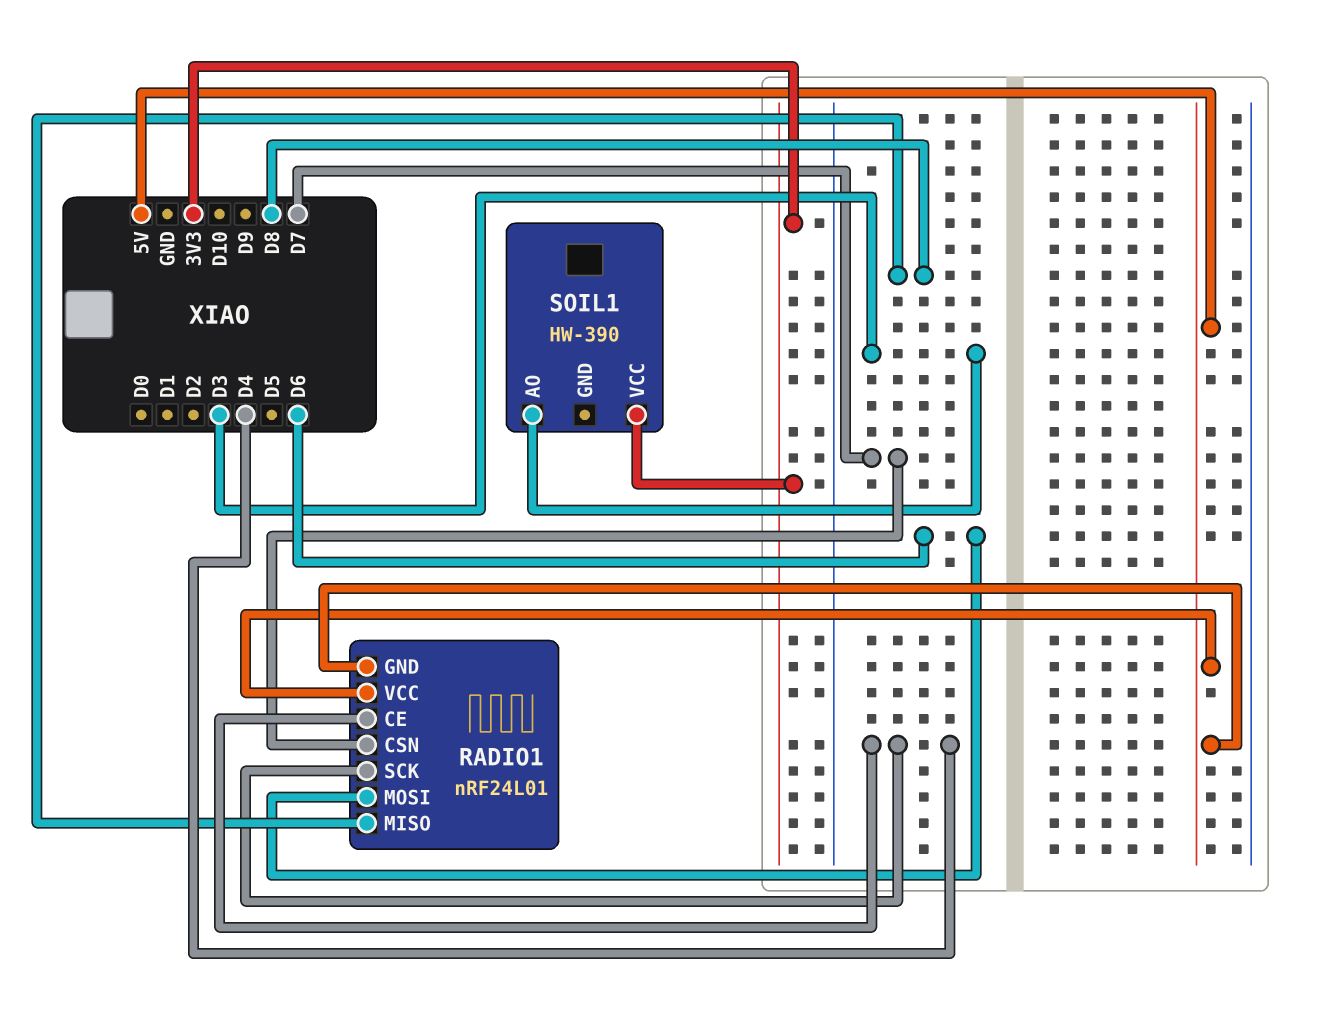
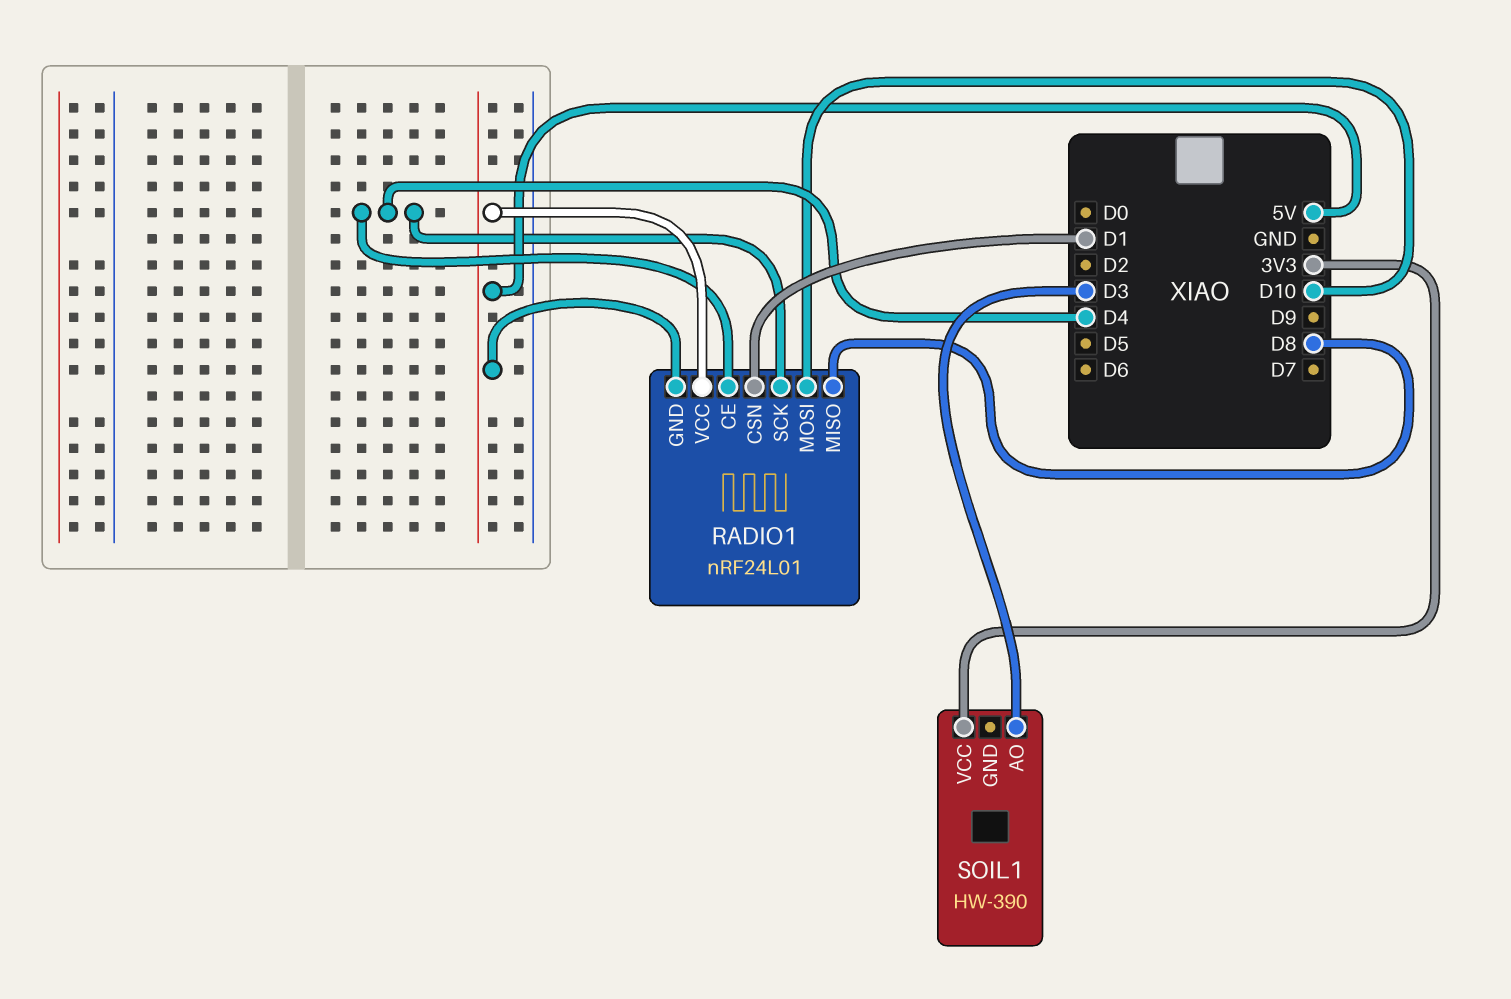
RADIO1 pin CSN: D7 -> D1
RADIO1 pin MOSI: D6 -> D10

